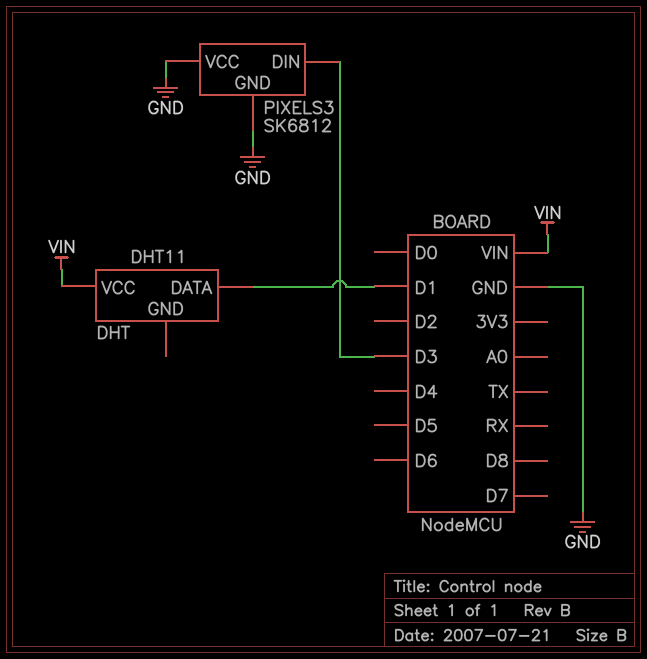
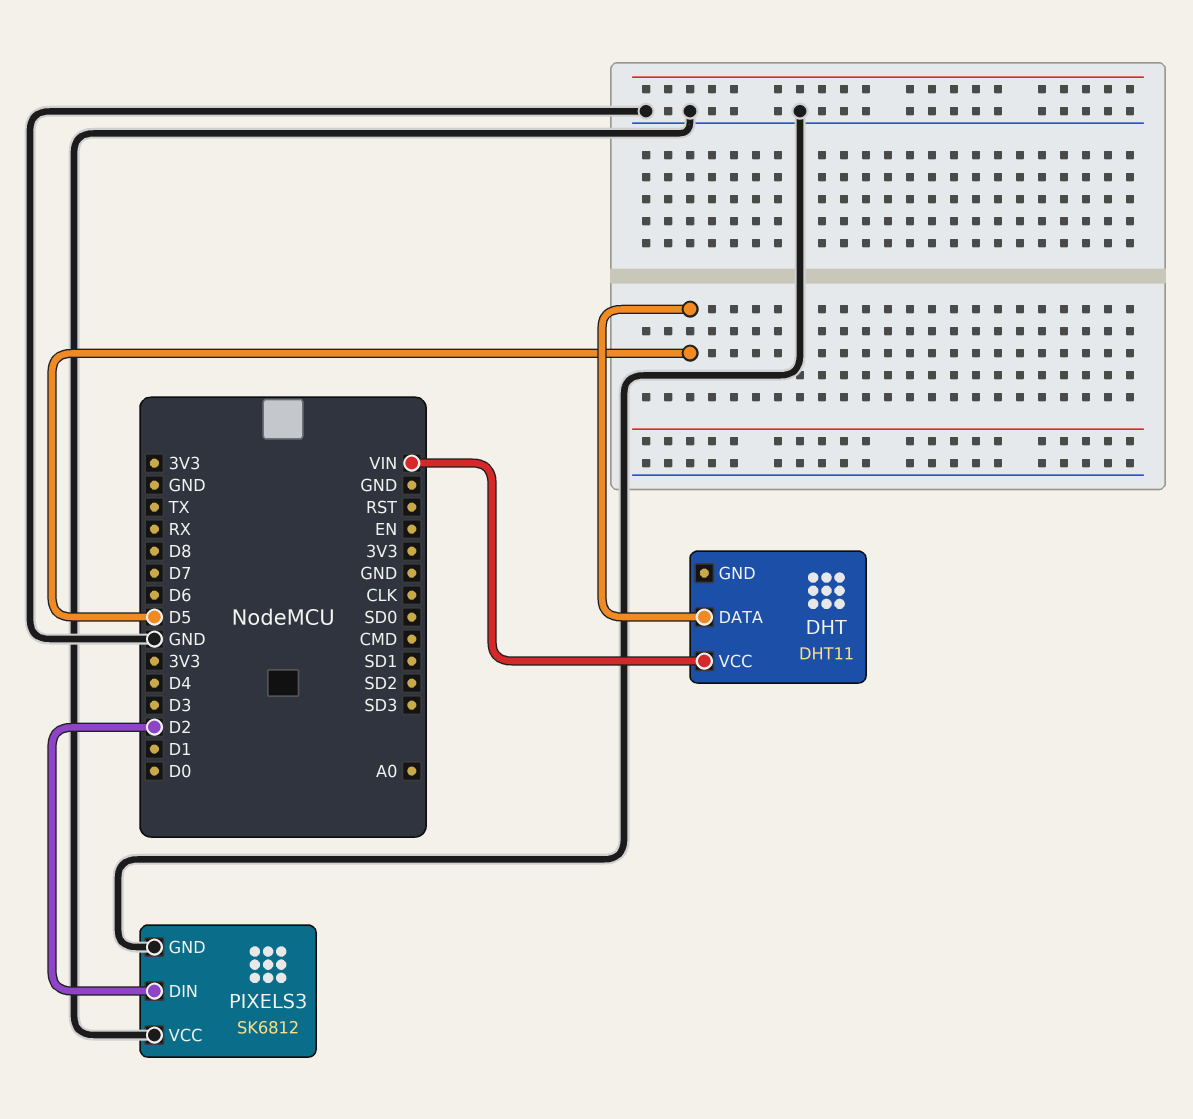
DHT pin DATA: D1 -> D5
PIXELS3 pin DIN: D3 -> D2

